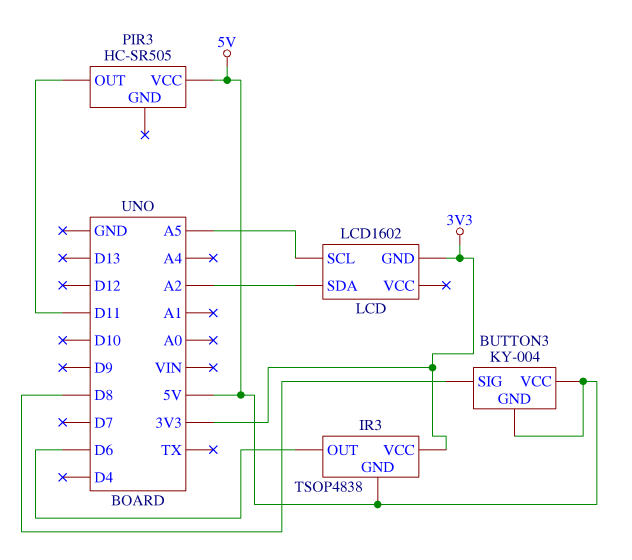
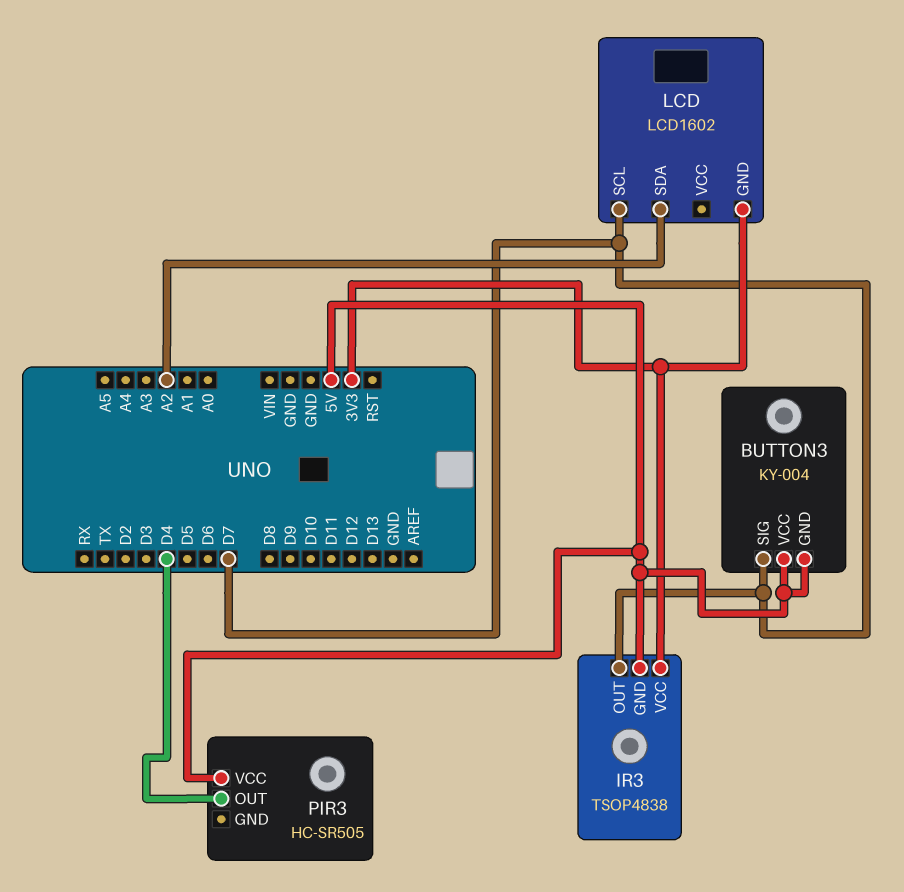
BUTTON3 pin SIG: D8 -> D7
IR3 pin OUT: D6 -> D7
LCD pin SCL: A5 -> D7
PIR3 pin OUT: D11 -> D4

